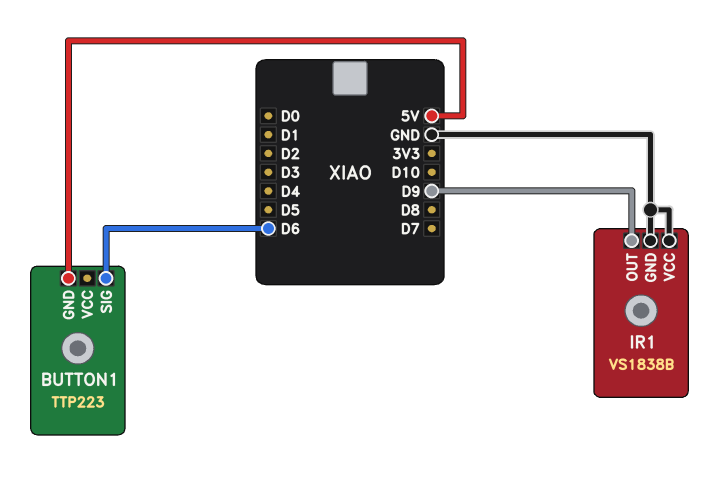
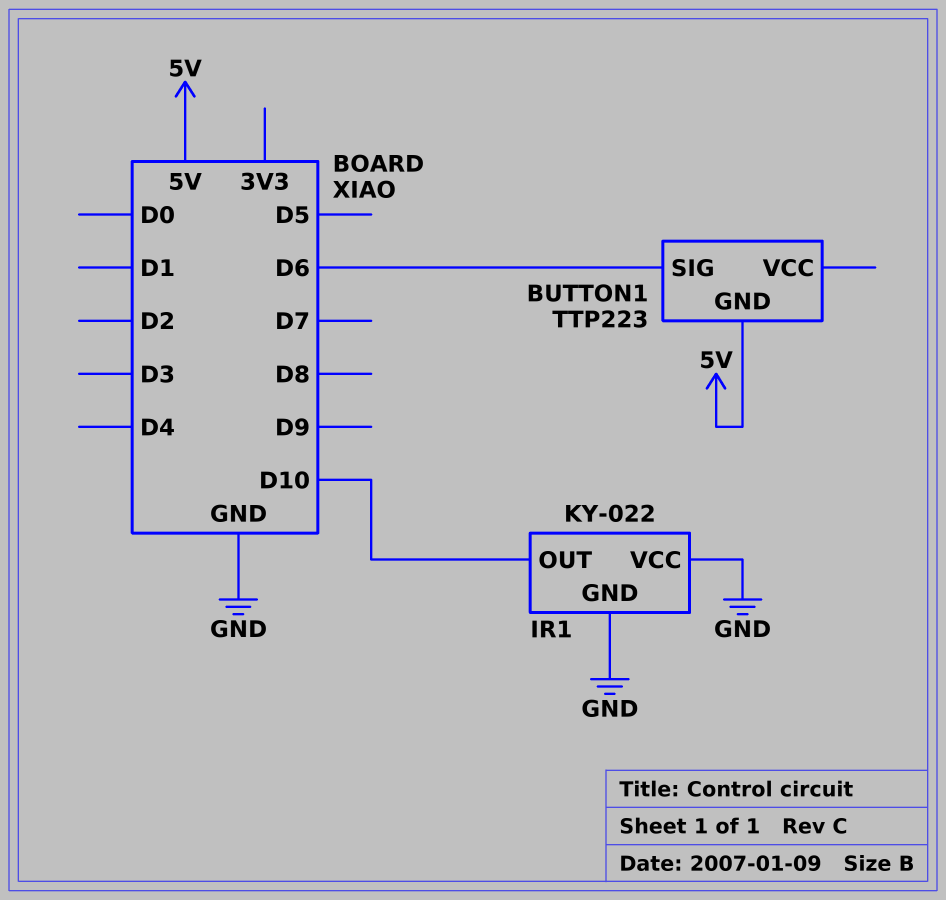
IR1: VS1838B -> KY-022
IR1 pin OUT: D9 -> D10

